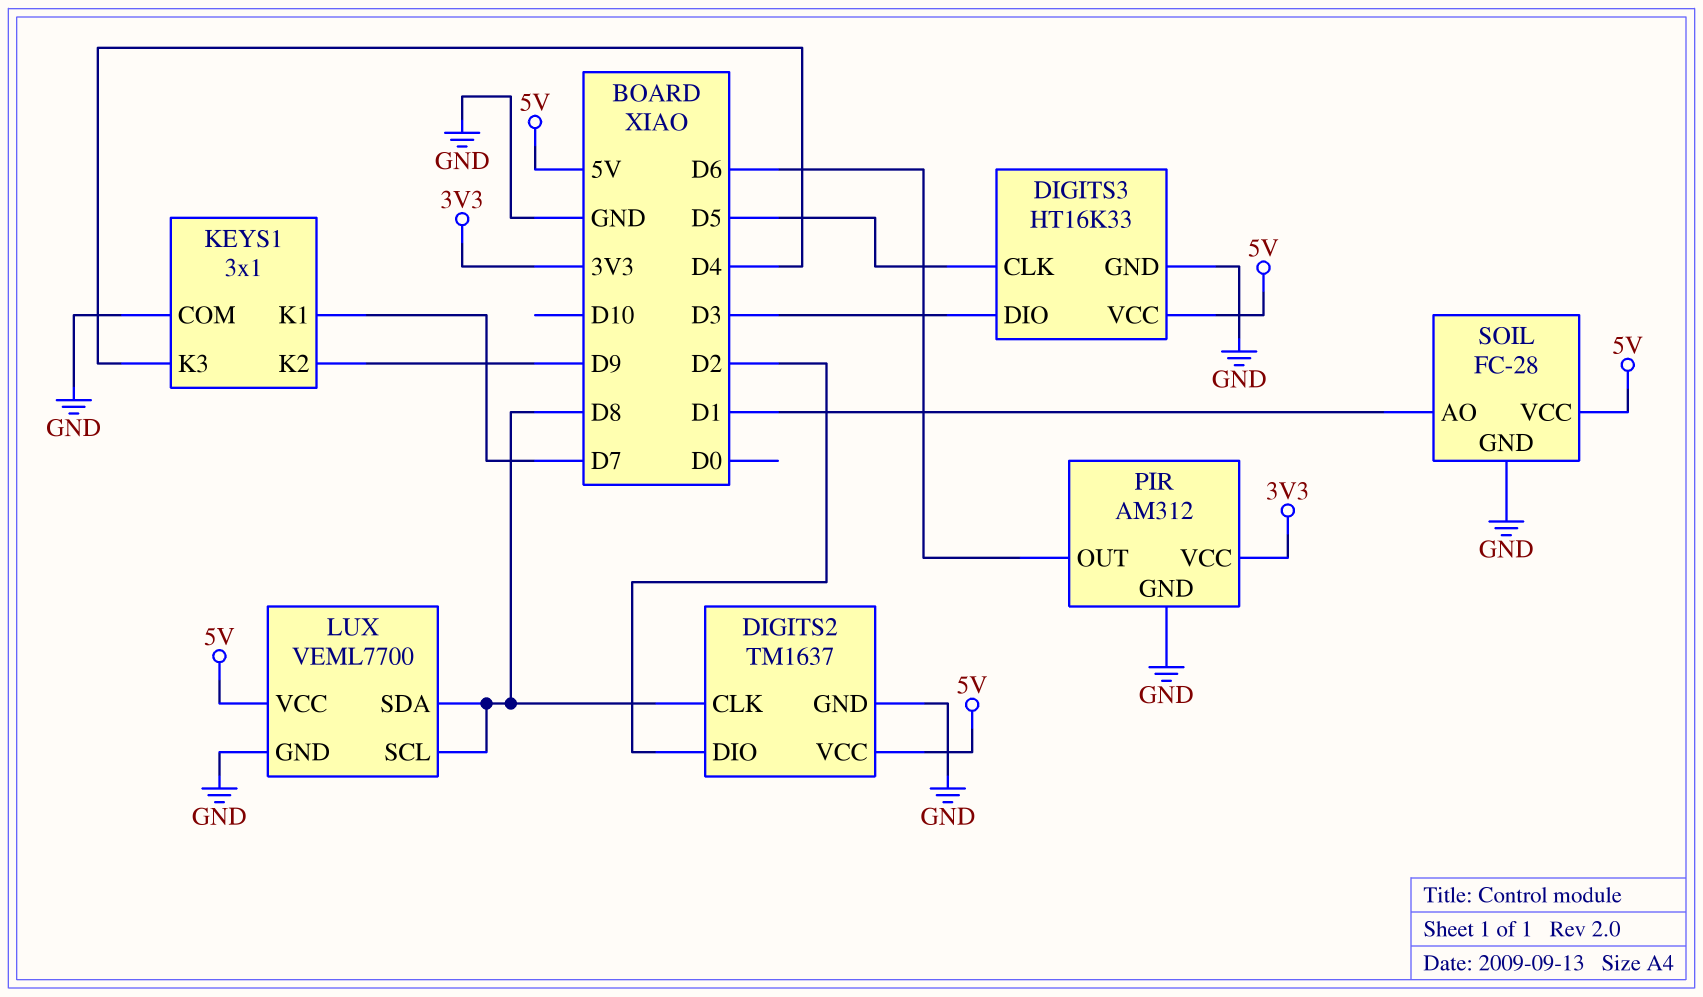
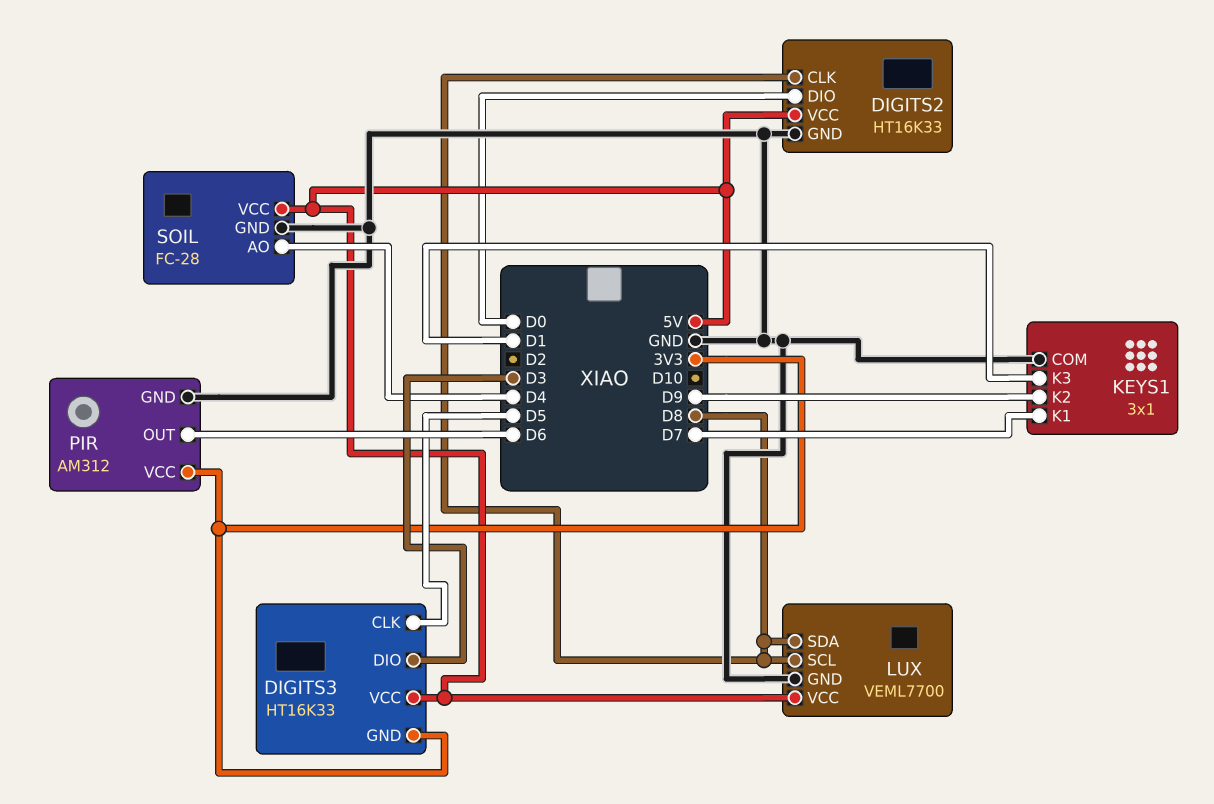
DIGITS2: TM1637 -> HT16K33
DIGITS2 pin DIO: D2 -> D0
DIGITS3 pin GND: GND -> 3V3
KEYS1 pin K3: D4 -> D1
SOIL pin AO: D1 -> D4

